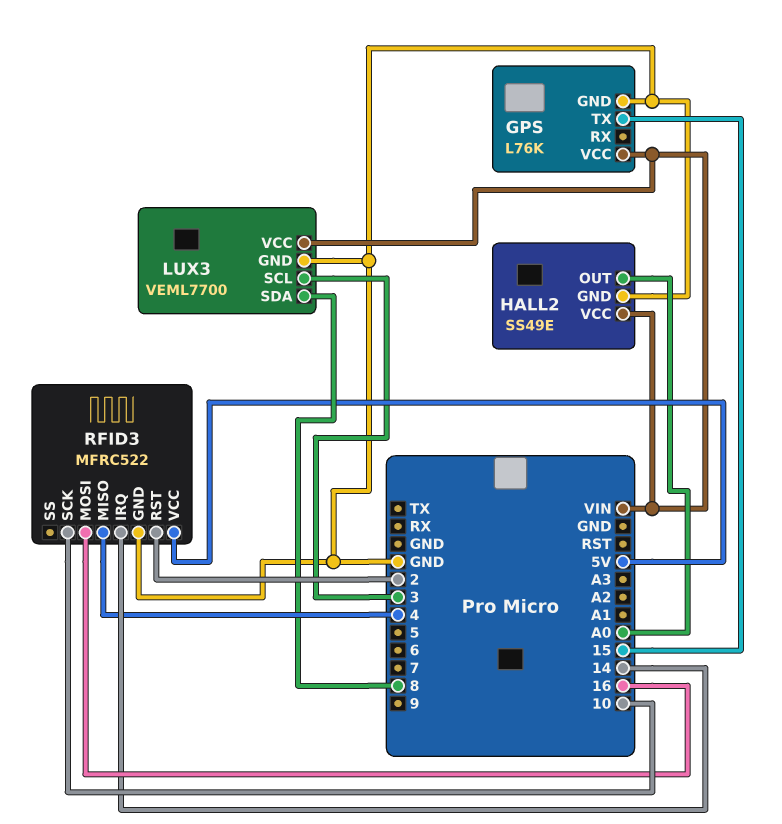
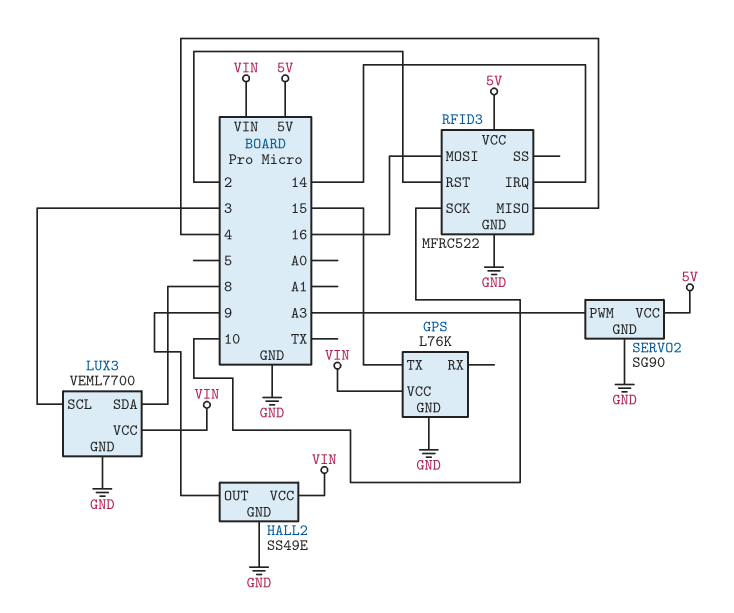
HALL2 pin OUT: A0 -> 9
SERVO2: none -> SG90
SERVO2 pin GND: none -> GND
SERVO2 pin PWM: none -> A3
SERVO2 pin VCC: none -> 5V

